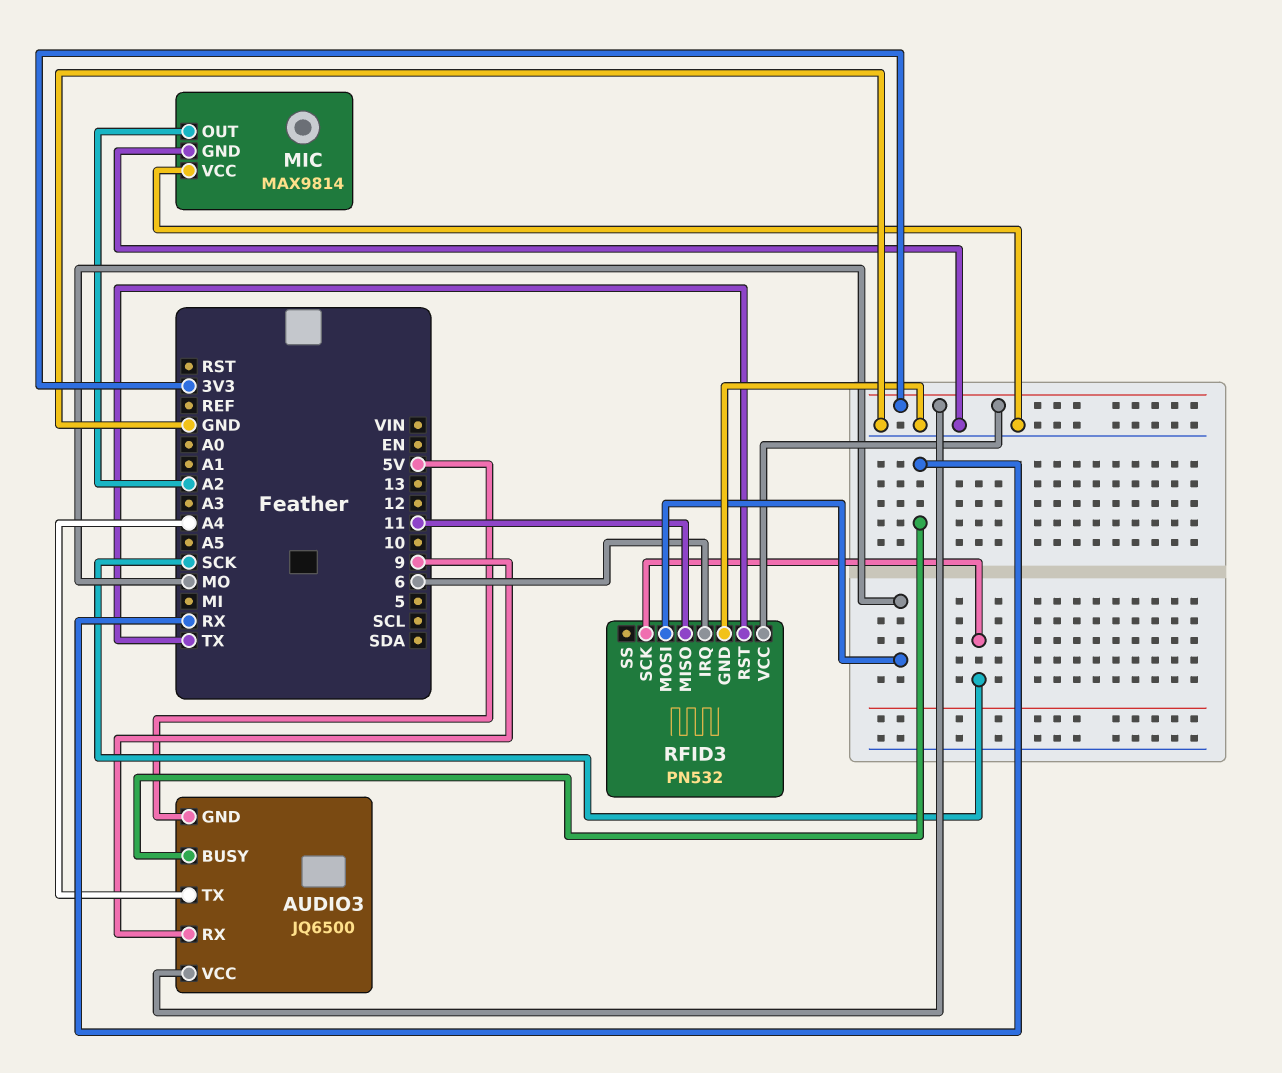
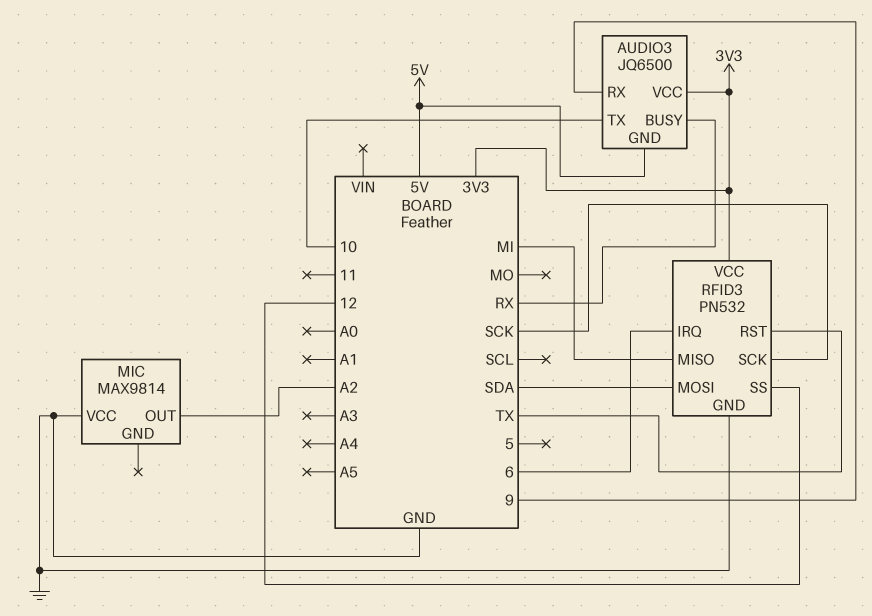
AUDIO3 pin TX: A4 -> 10
MIC pin GND: GND -> none
RFID3 pin MISO: 11 -> MI
RFID3 pin MOSI: MO -> SDA
RFID3 pin SS: none -> 12

